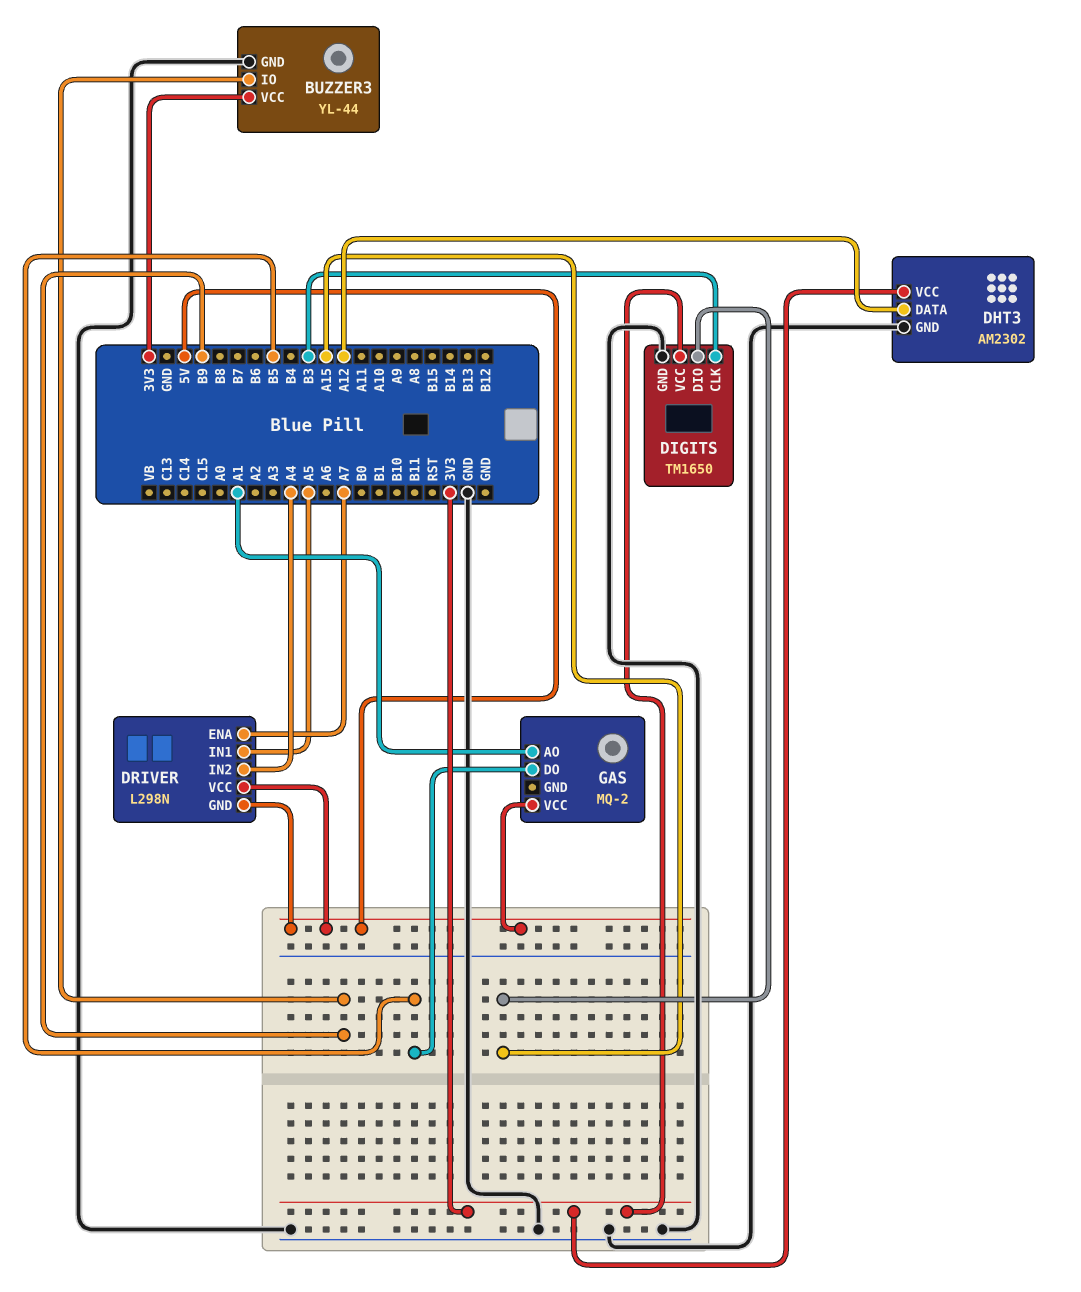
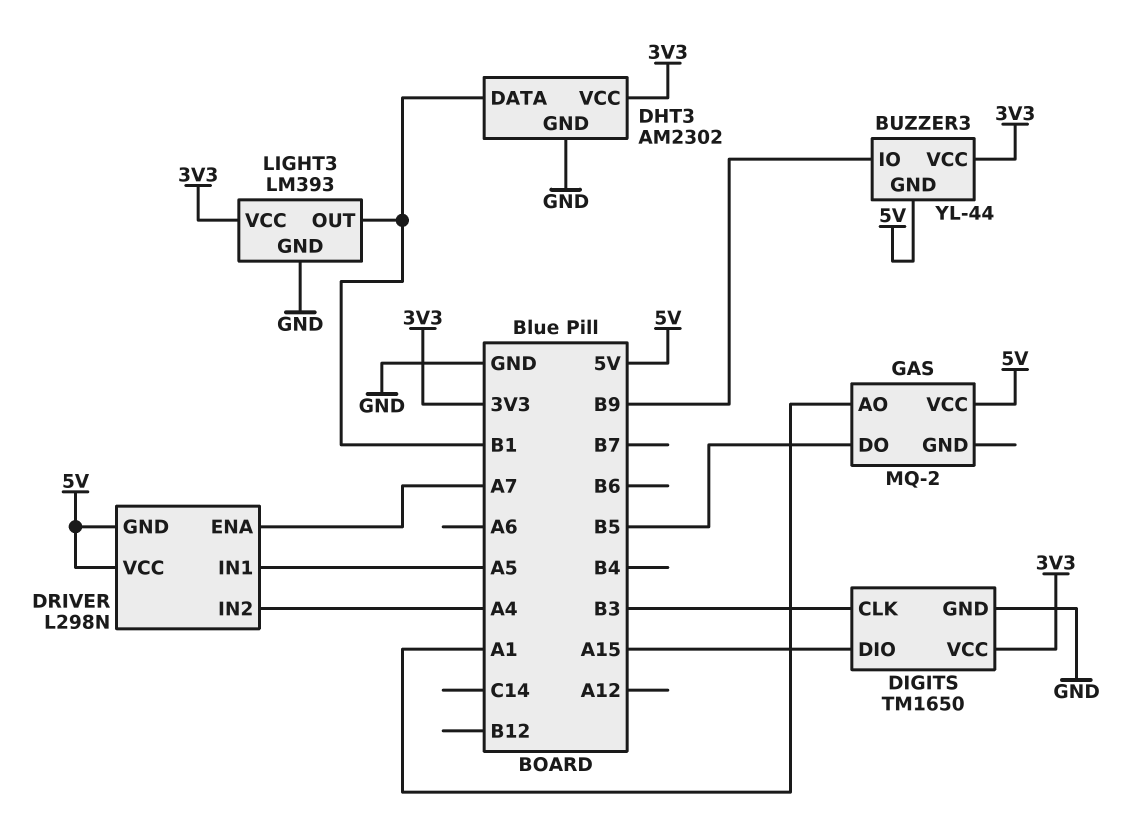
BUZZER3 pin GND: GND -> 5V
DHT3 pin DATA: A12 -> B1
LIGHT3: none -> LM393
LIGHT3 pin GND: none -> GND
LIGHT3 pin OUT: none -> B1
LIGHT3 pin VCC: none -> 3V3

